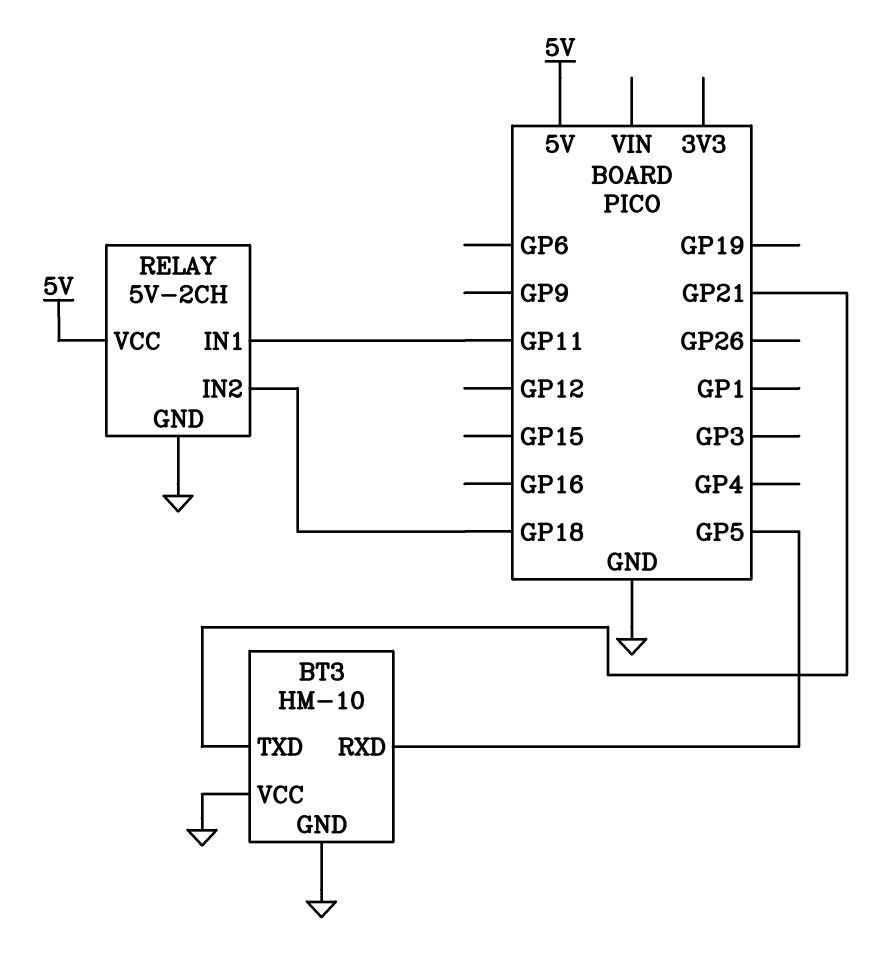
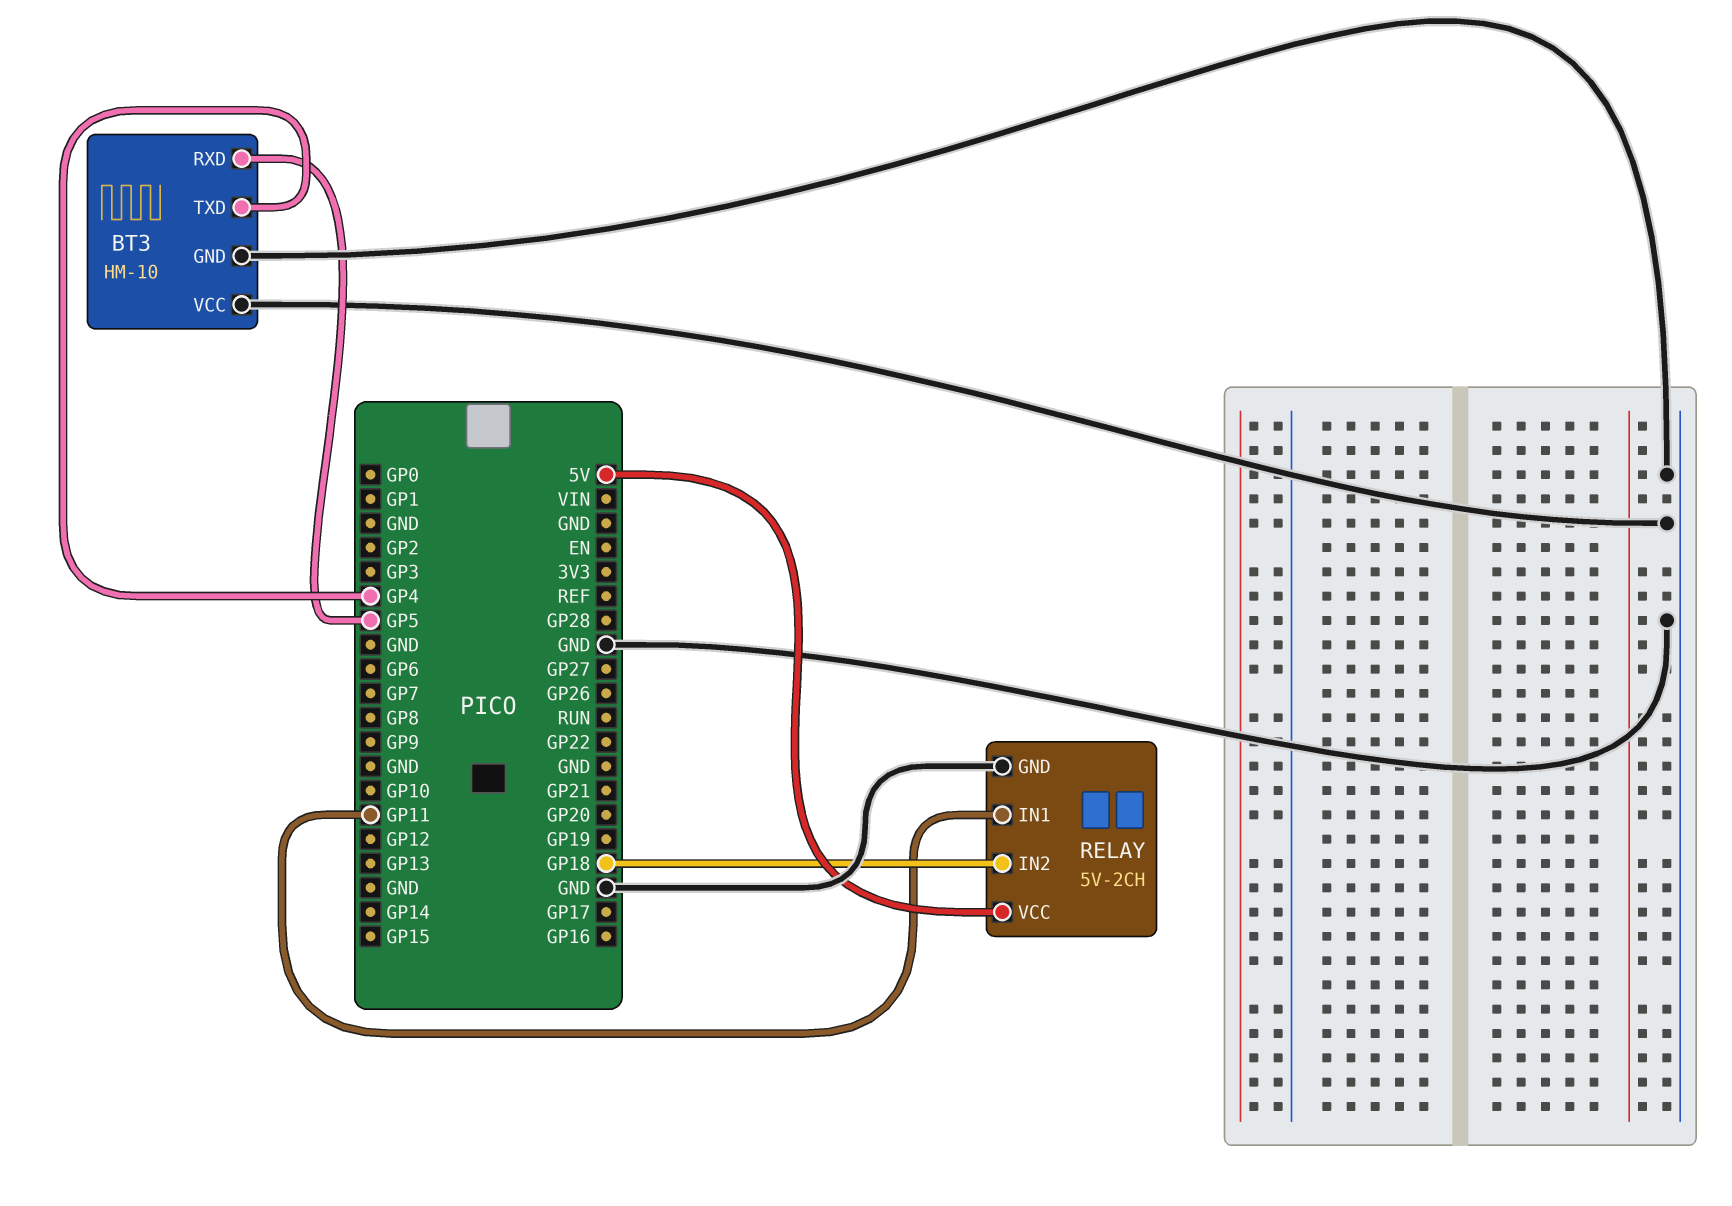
BT3 pin TXD: GP21 -> GP4

